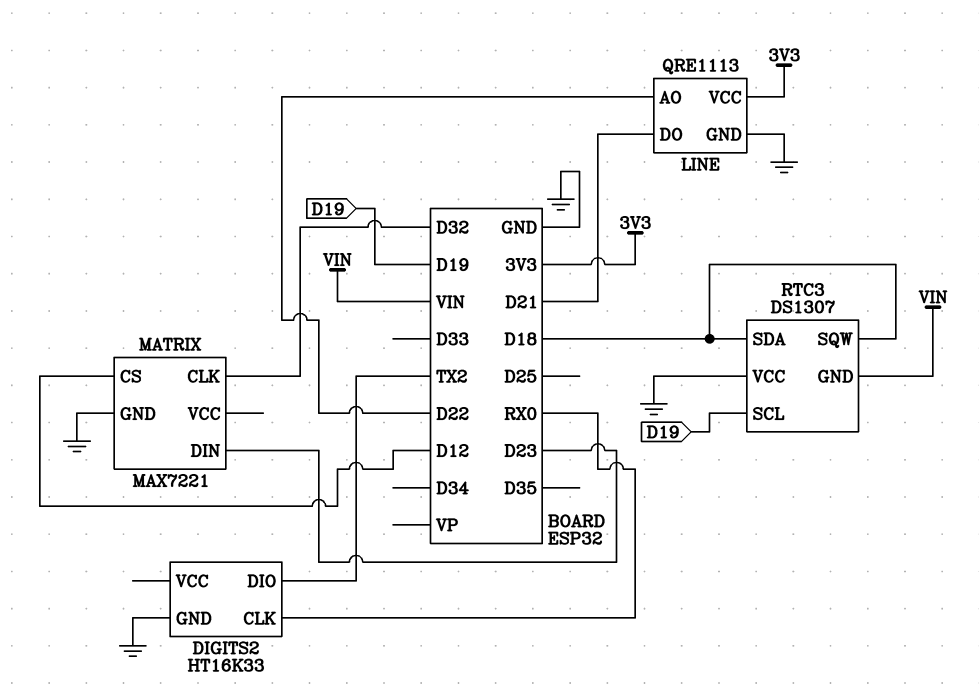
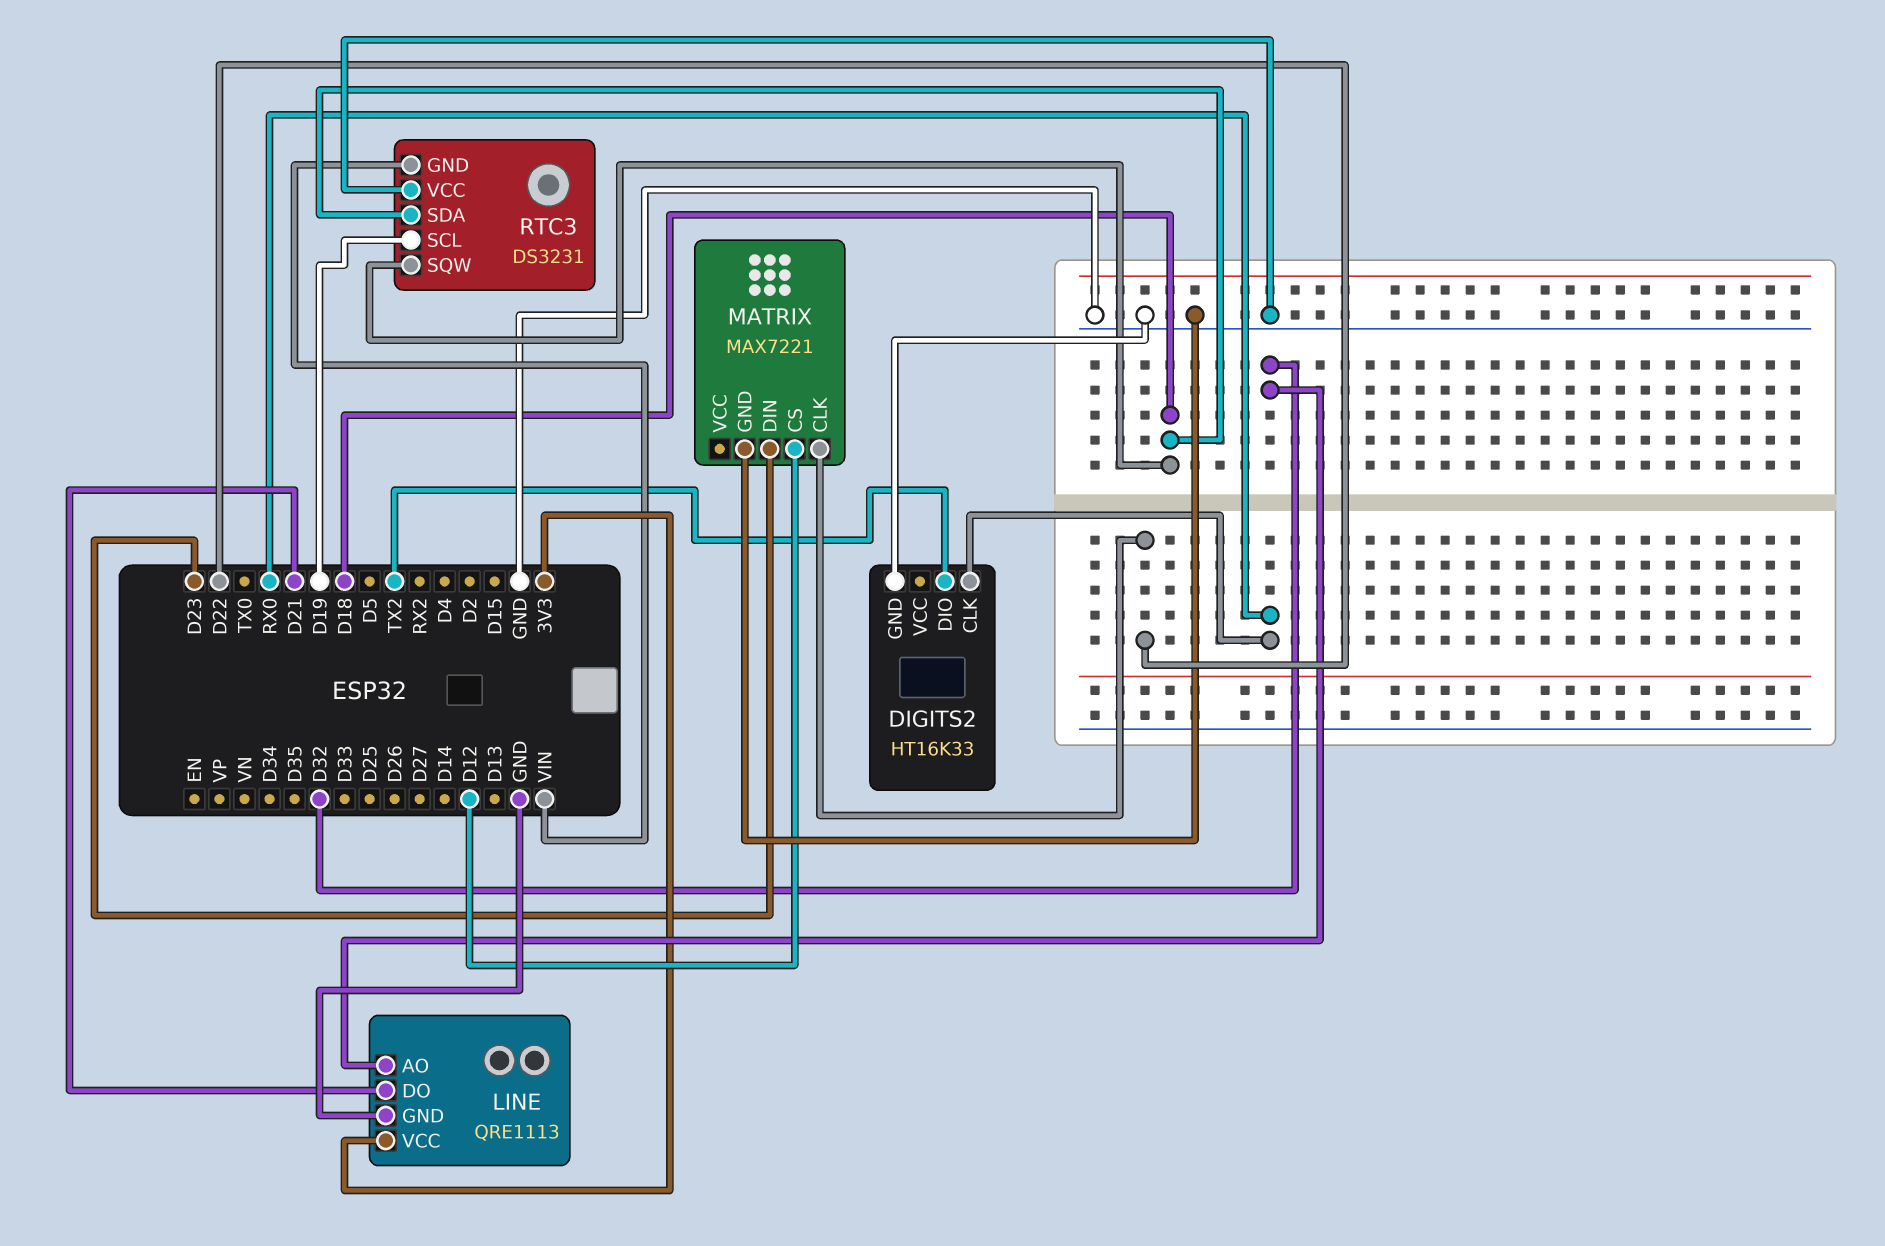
LINE pin AO: D22 -> D32
MATRIX pin CLK: D32 -> D22
RTC3: DS1307 -> DS3231

